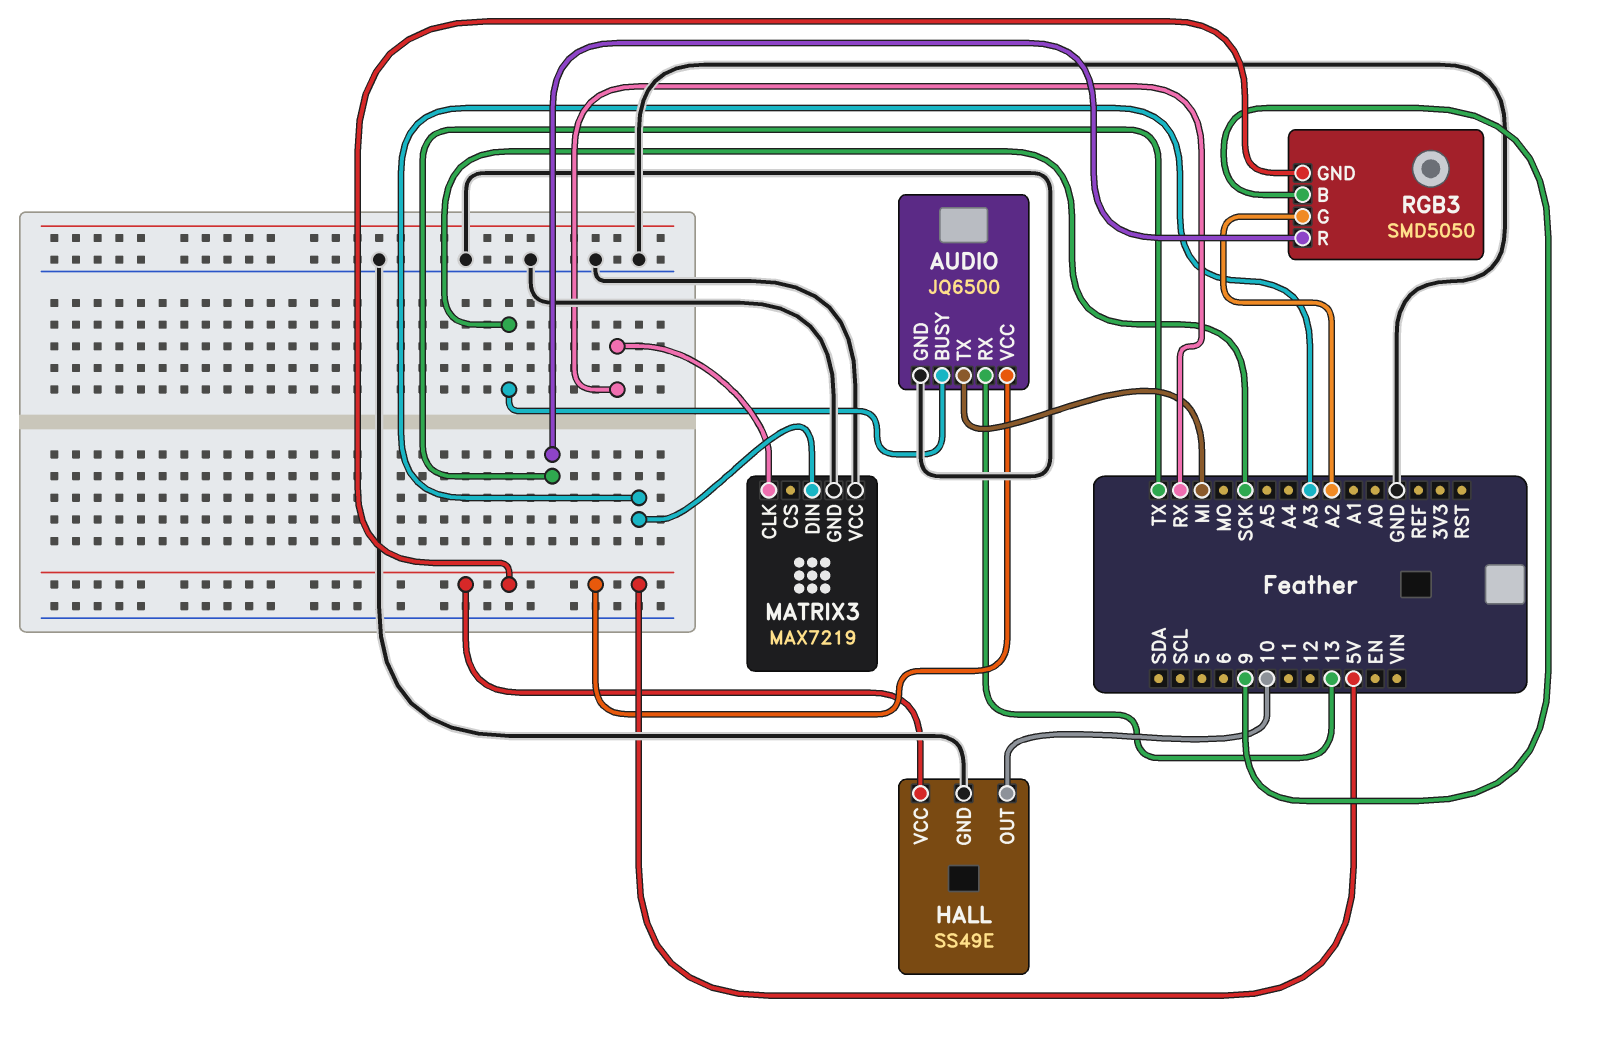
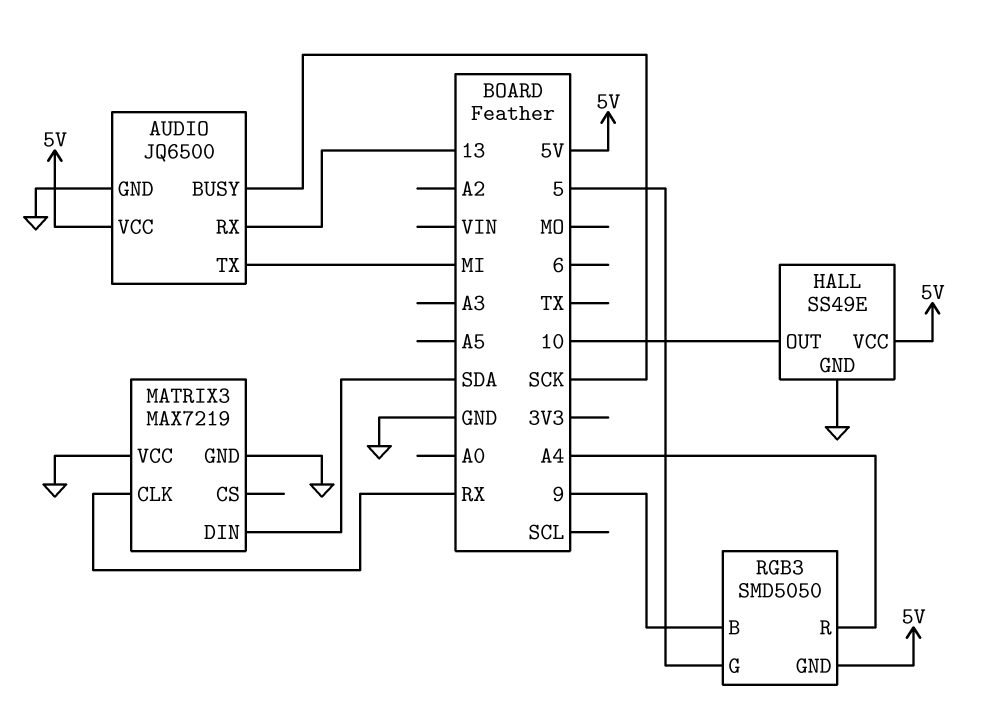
MATRIX3 pin DIN: A3 -> SDA
RGB3 pin G: A2 -> 5
RGB3 pin R: TX -> A4

